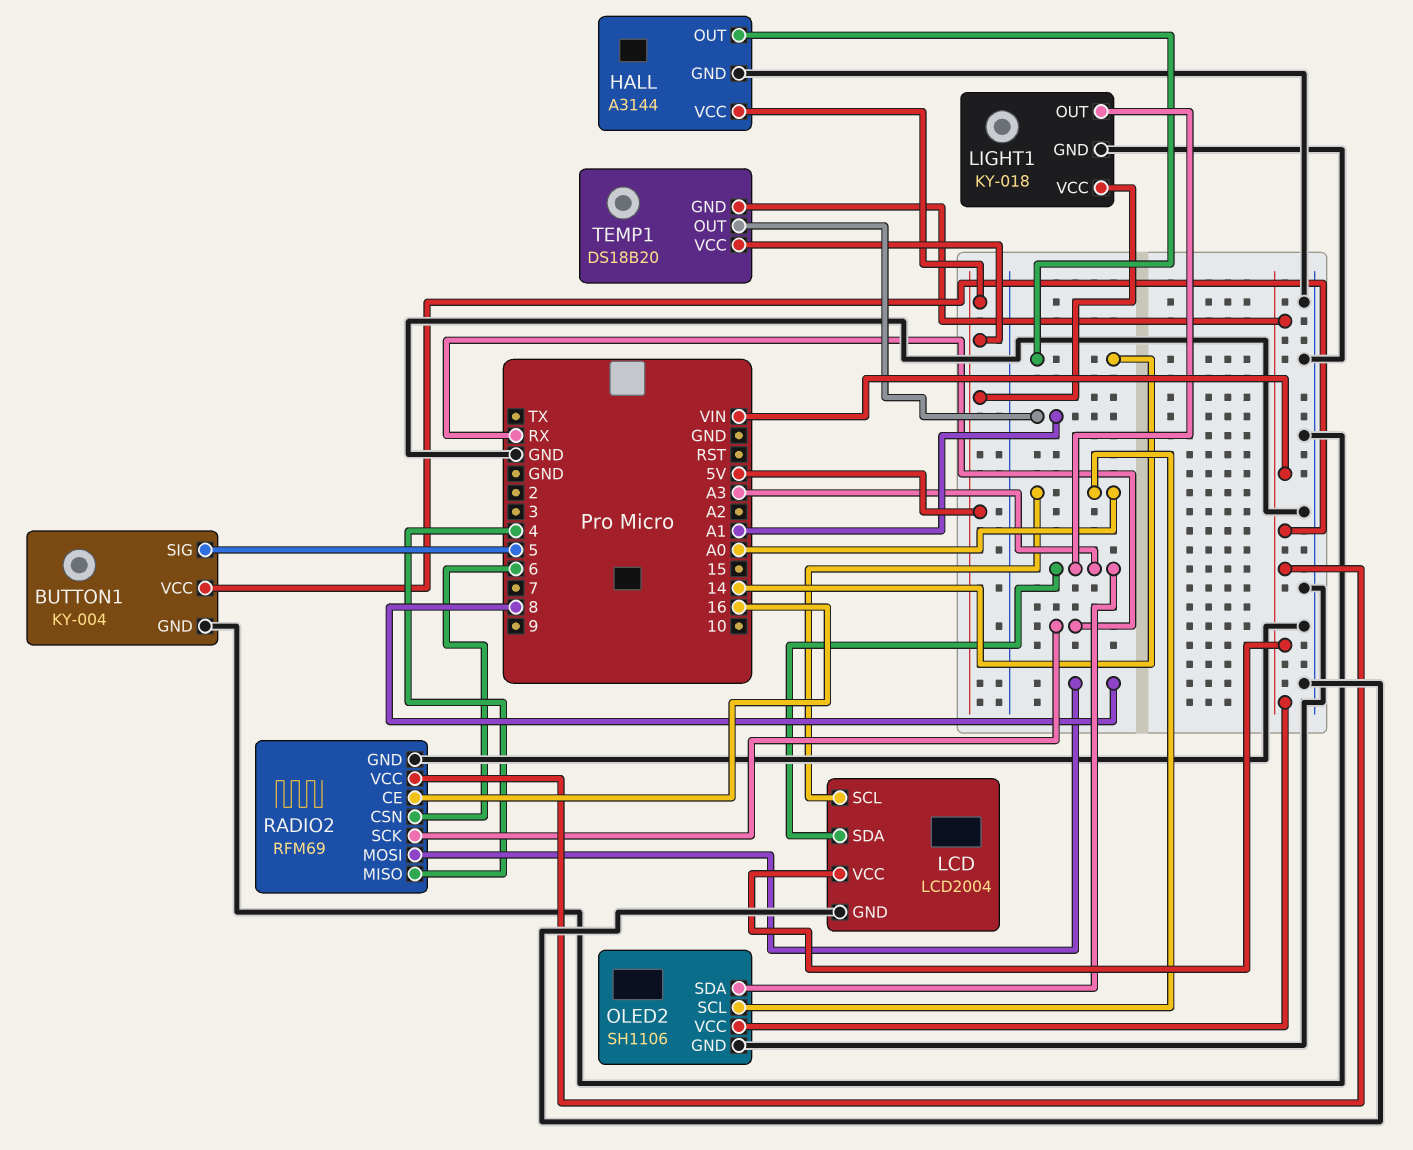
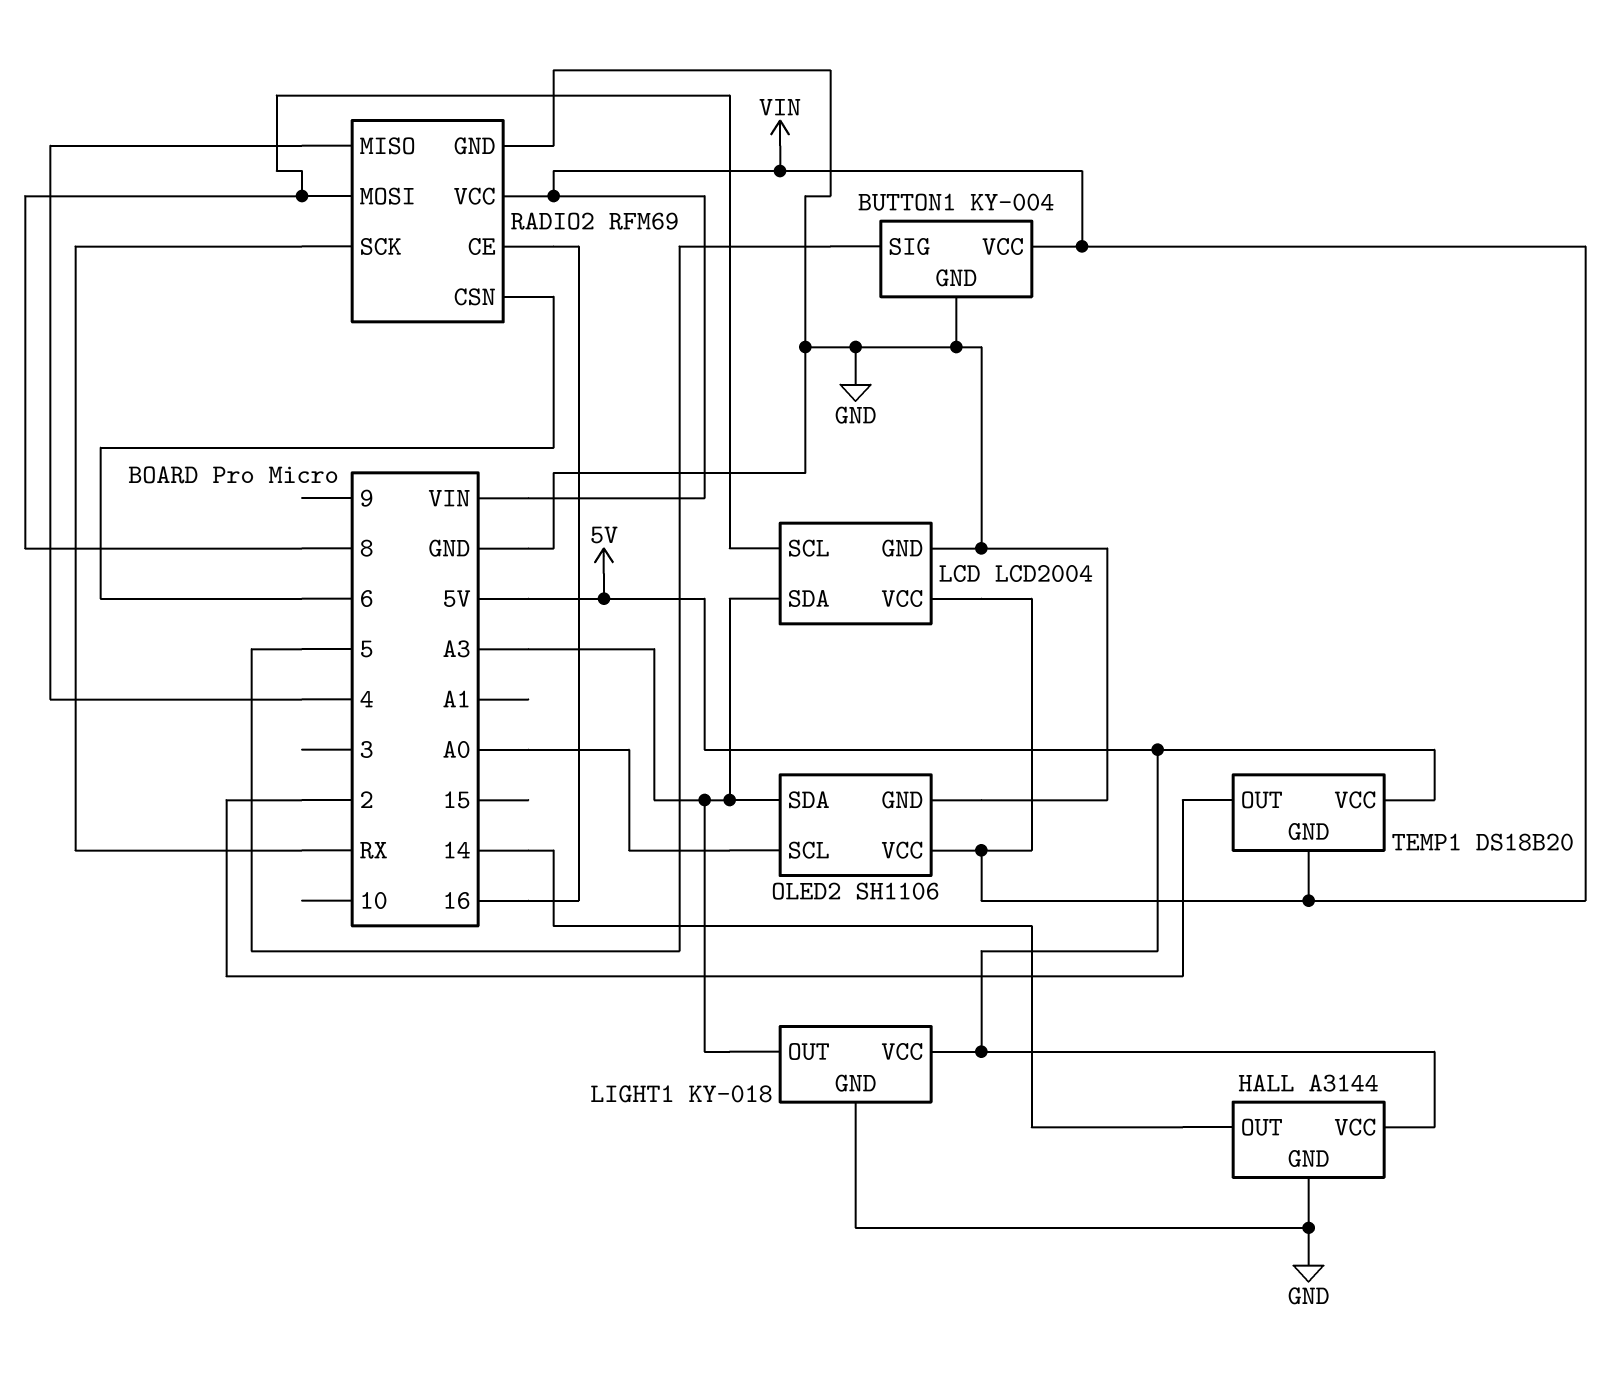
LCD pin SCL: A0 -> 8
TEMP1 pin OUT: A1 -> 2

